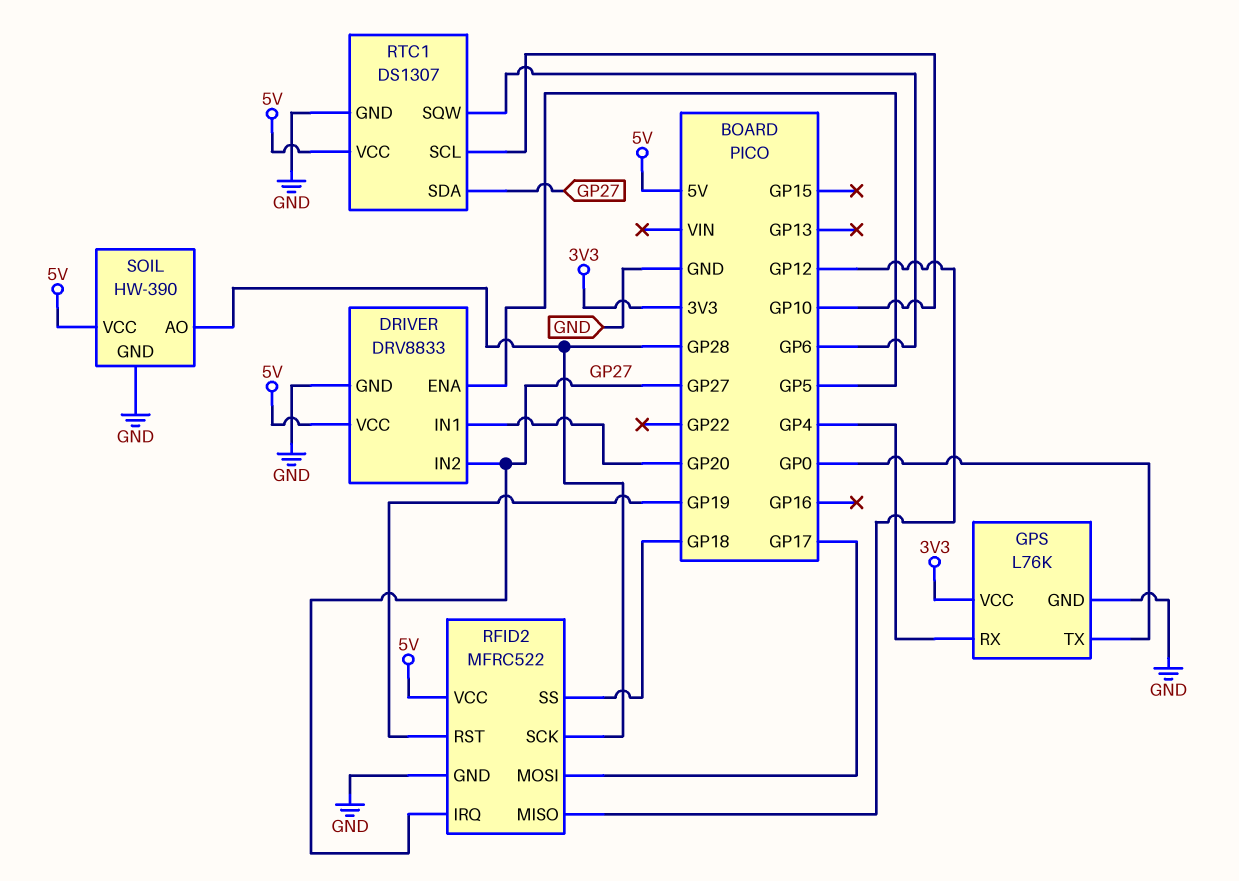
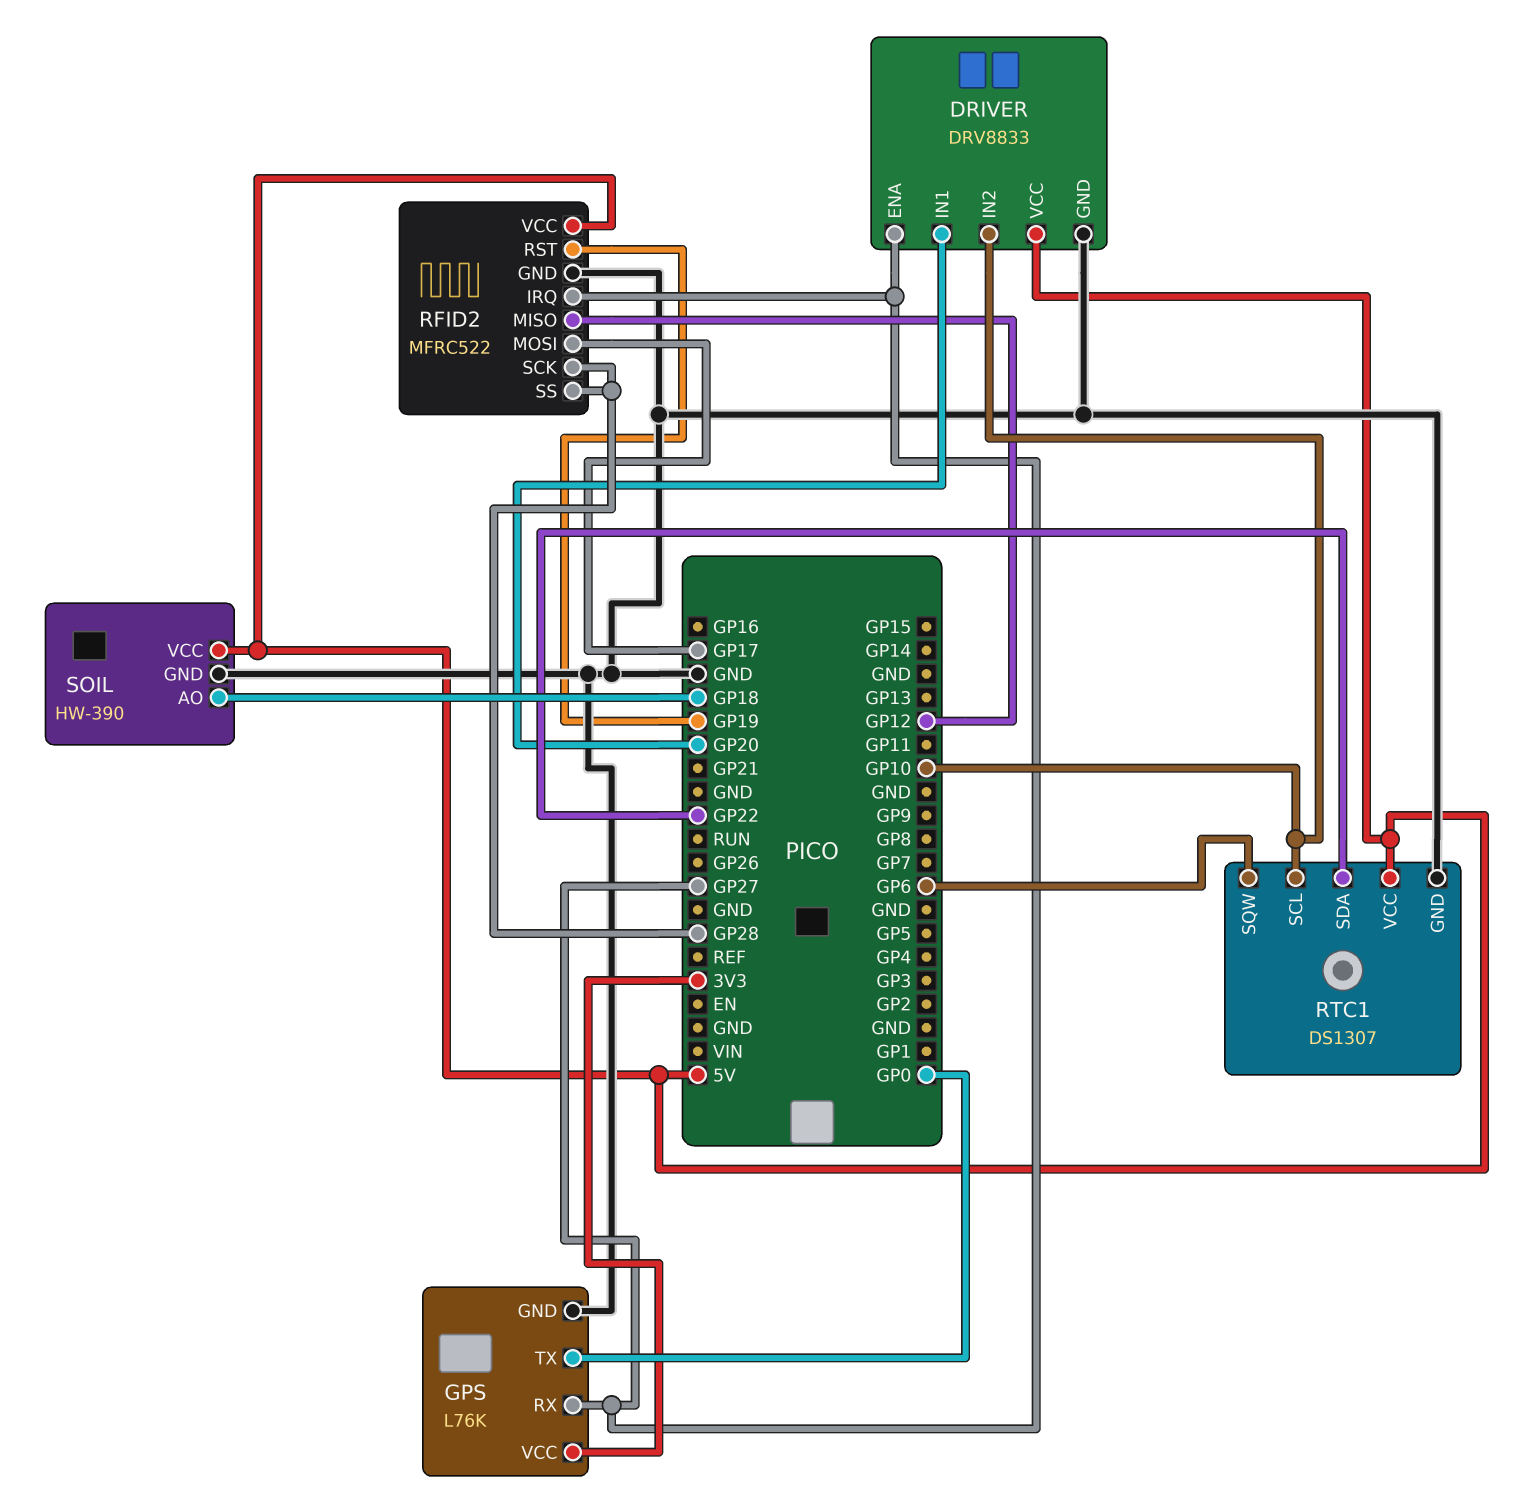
DRIVER pin ENA: GP5 -> GP27
DRIVER pin IN2: GP27 -> GP10
GPS pin RX: GP4 -> GP27
RFID2 pin SS: GP18 -> GP28
RTC1 pin SDA: GP27 -> GP22
SOIL pin AO: GP28 -> GP18

